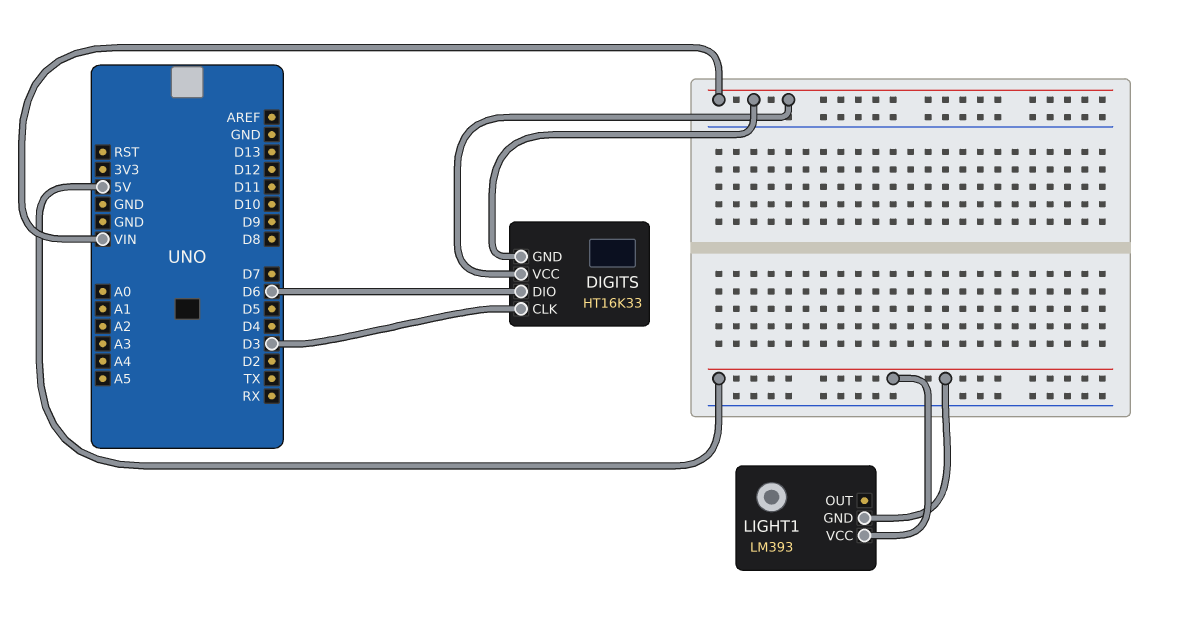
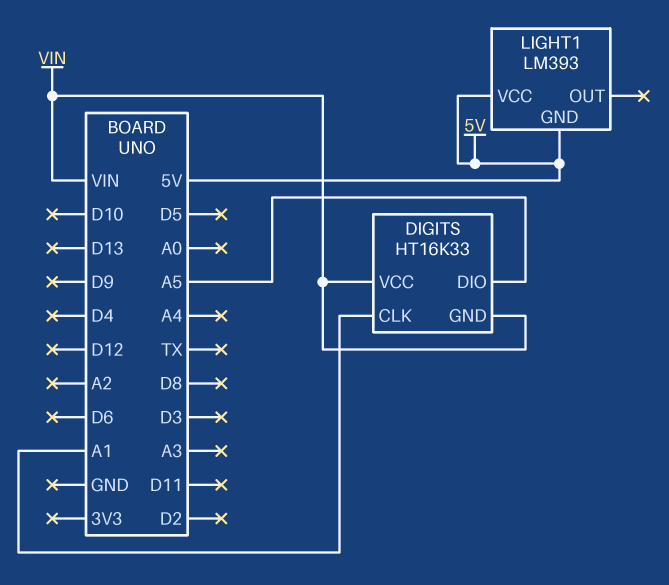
DIGITS pin CLK: D3 -> A1
DIGITS pin DIO: D6 -> A5

